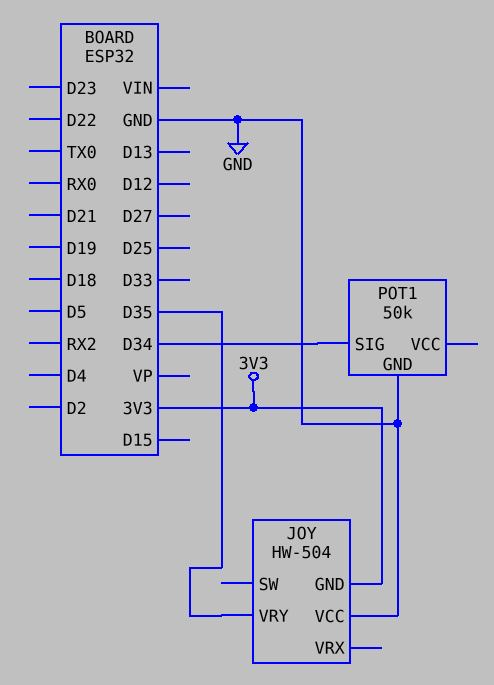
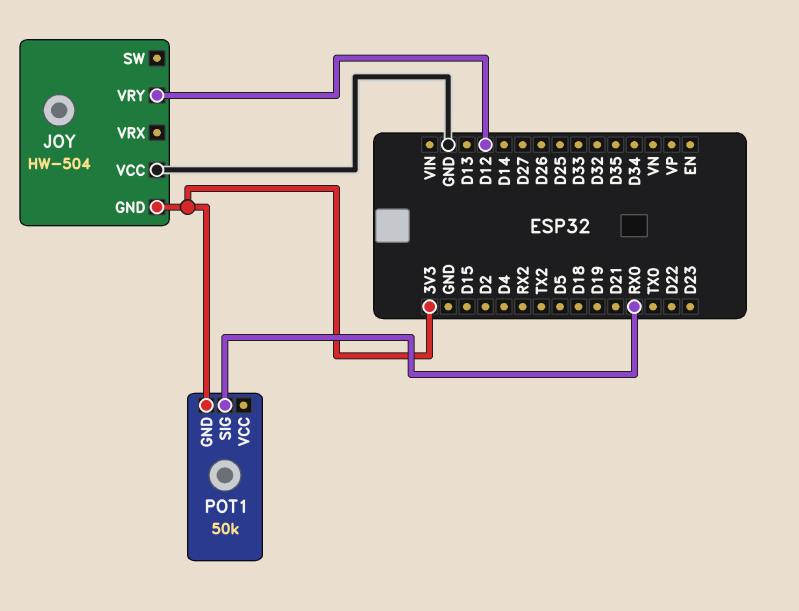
JOY pin VRY: D35 -> D12
POT1 pin GND: GND -> 3V3
POT1 pin SIG: D34 -> RX0

